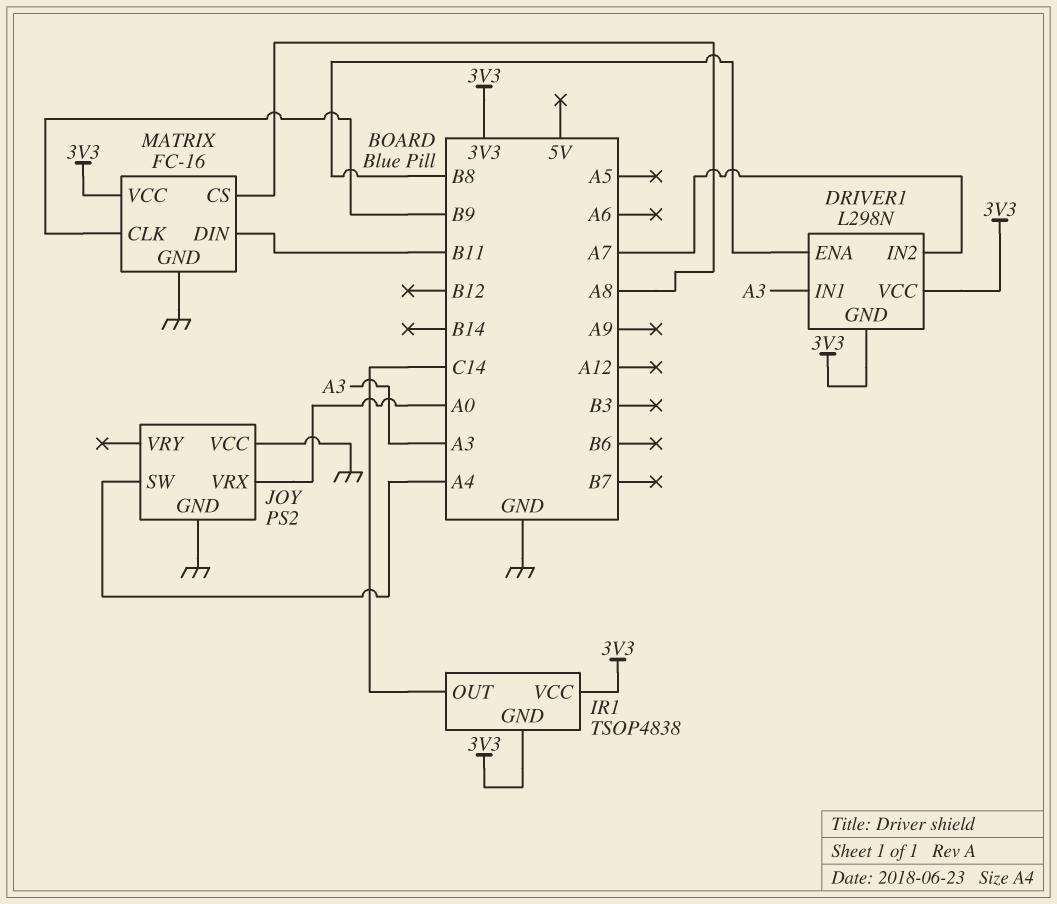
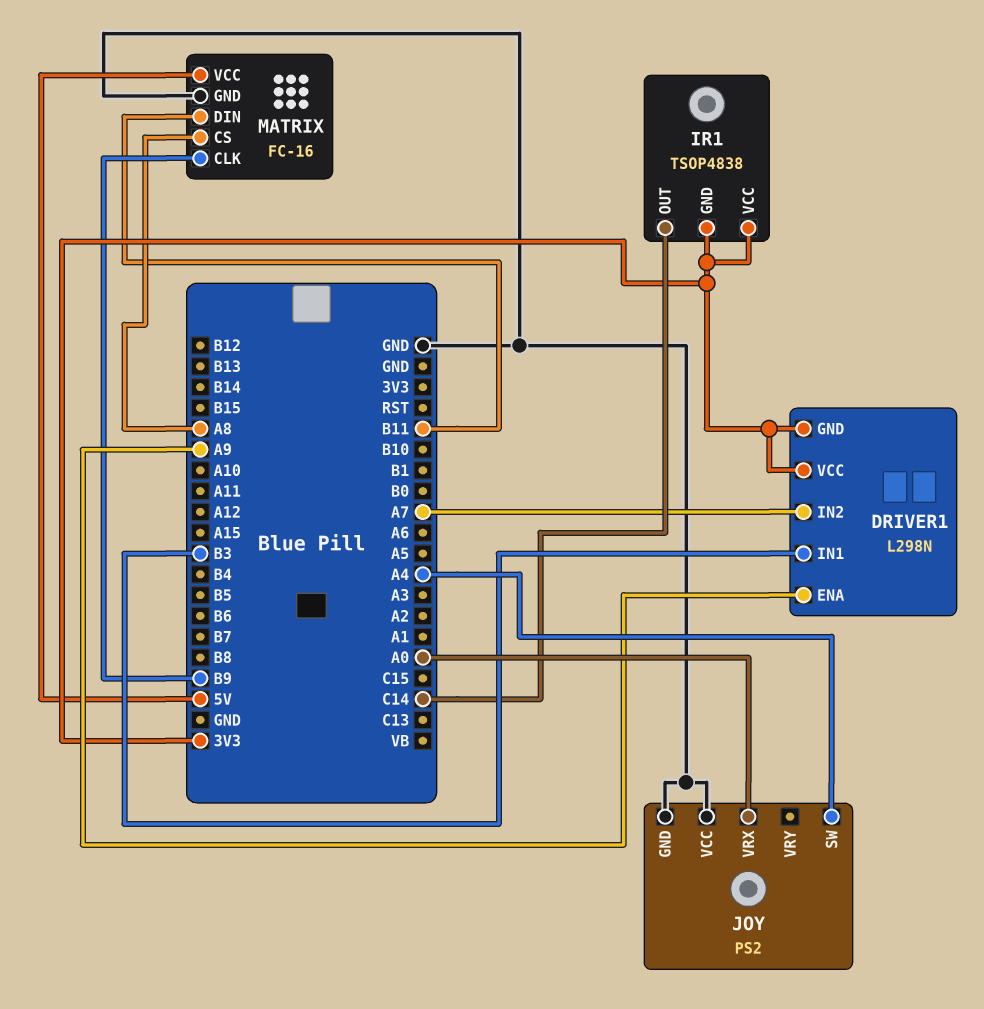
DRIVER1 pin ENA: B8 -> A9
DRIVER1 pin IN1: A3 -> B3
MATRIX pin VCC: 3V3 -> 5V

